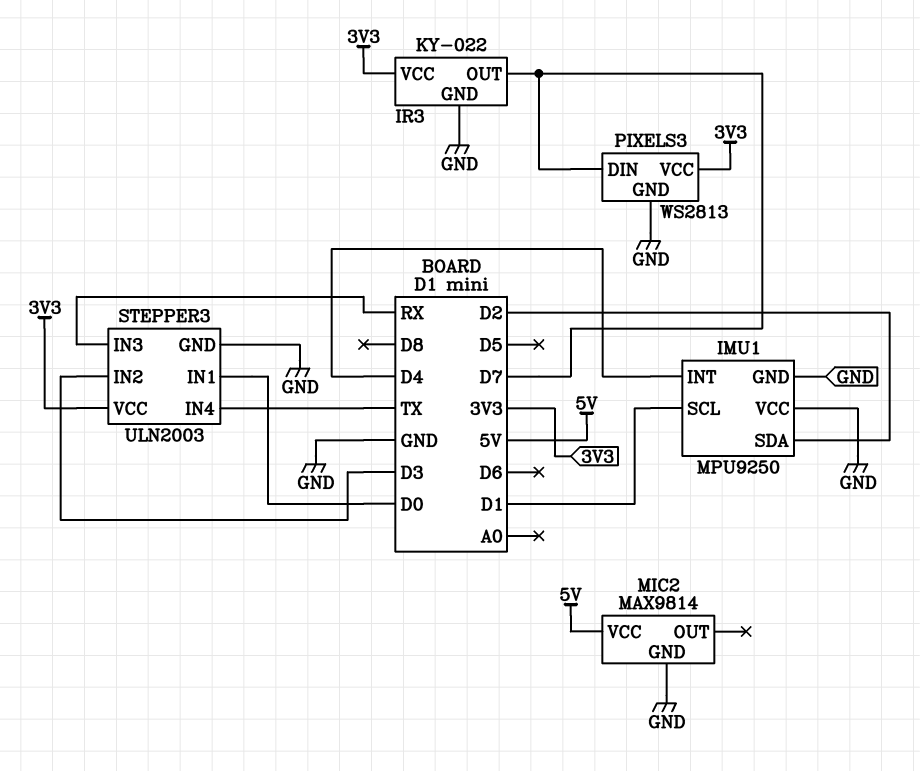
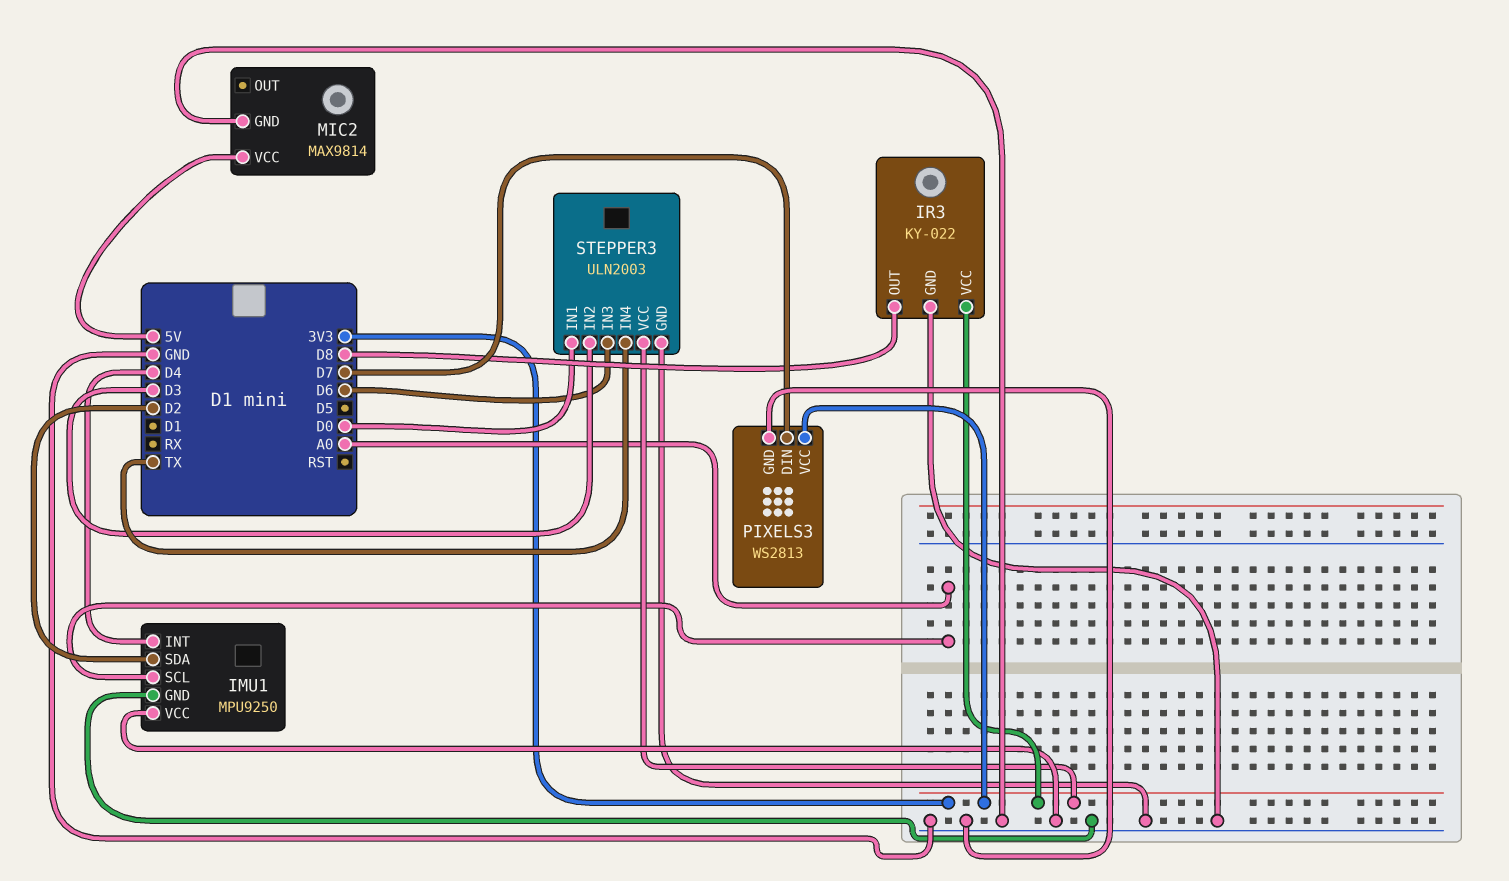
IMU1 pin SCL: D1 -> A0
IR3 pin OUT: D7 -> D8
STEPPER3 pin IN3: RX -> D6

